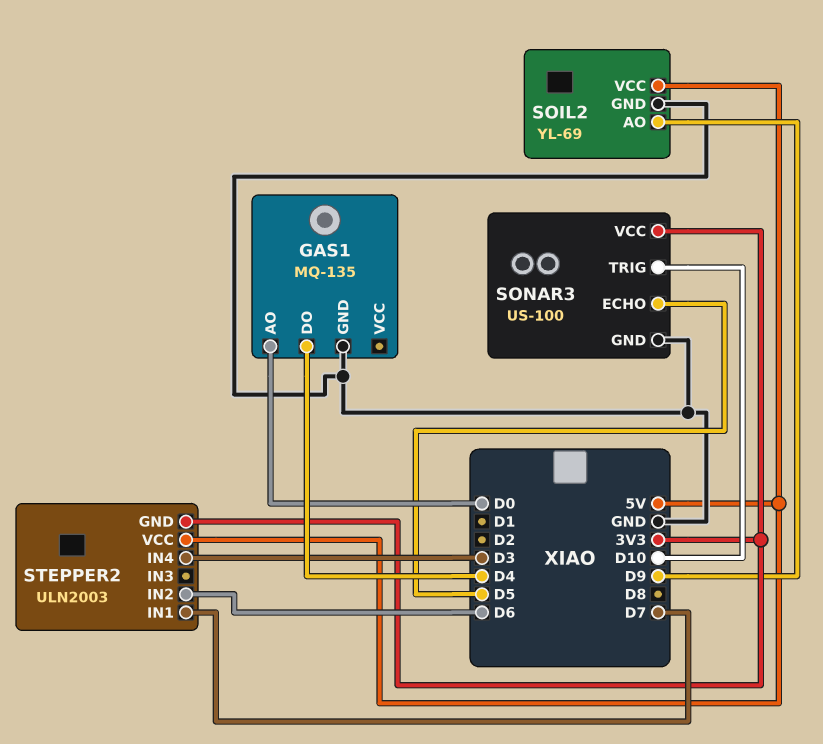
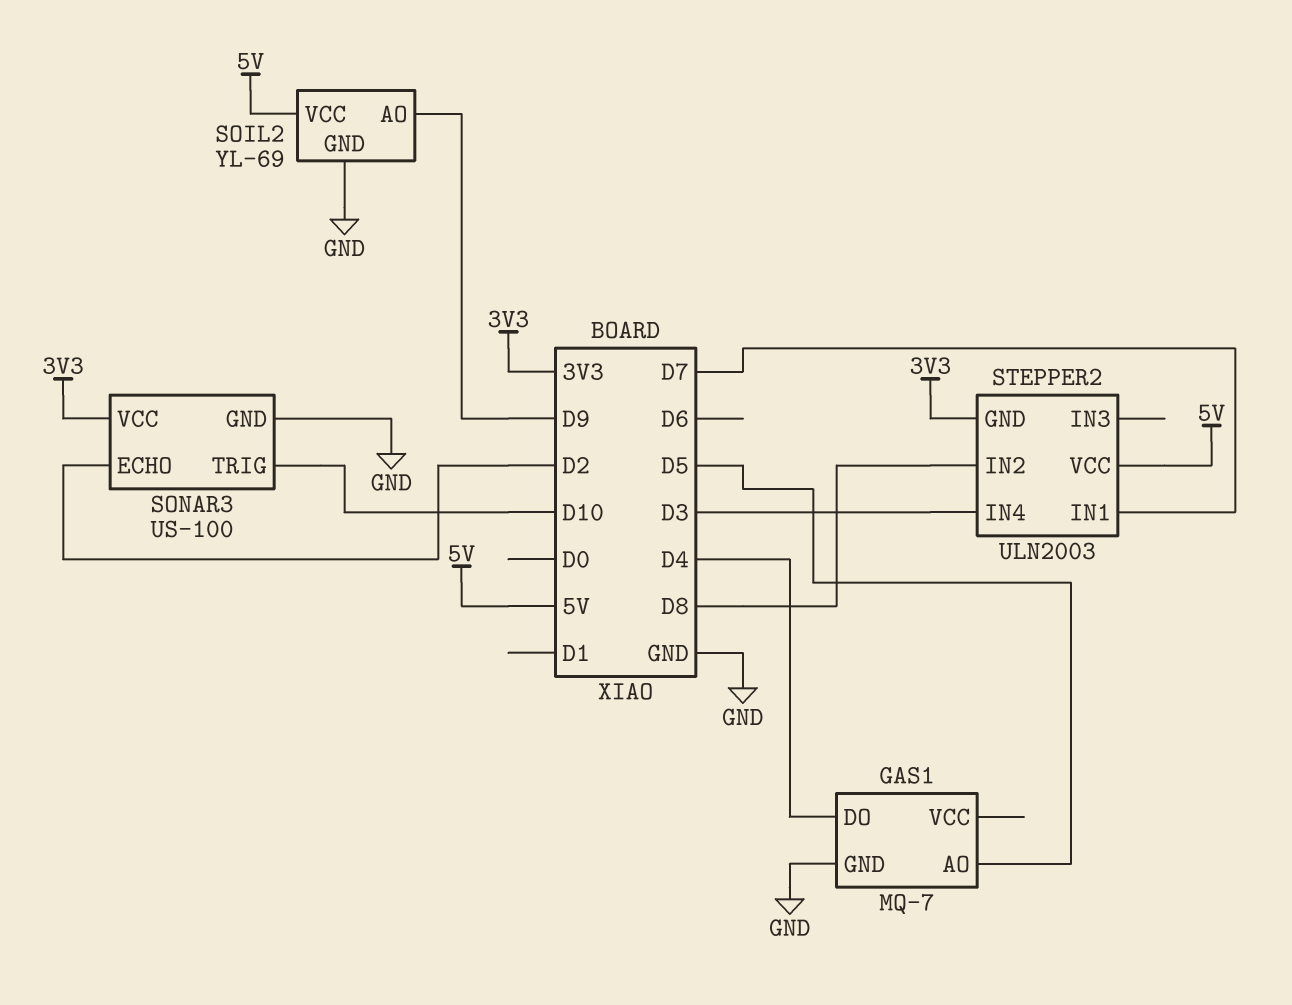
GAS1: MQ-135 -> MQ-7
GAS1 pin AO: D0 -> D5
SONAR3 pin ECHO: D5 -> D2
STEPPER2 pin IN2: D6 -> D8

